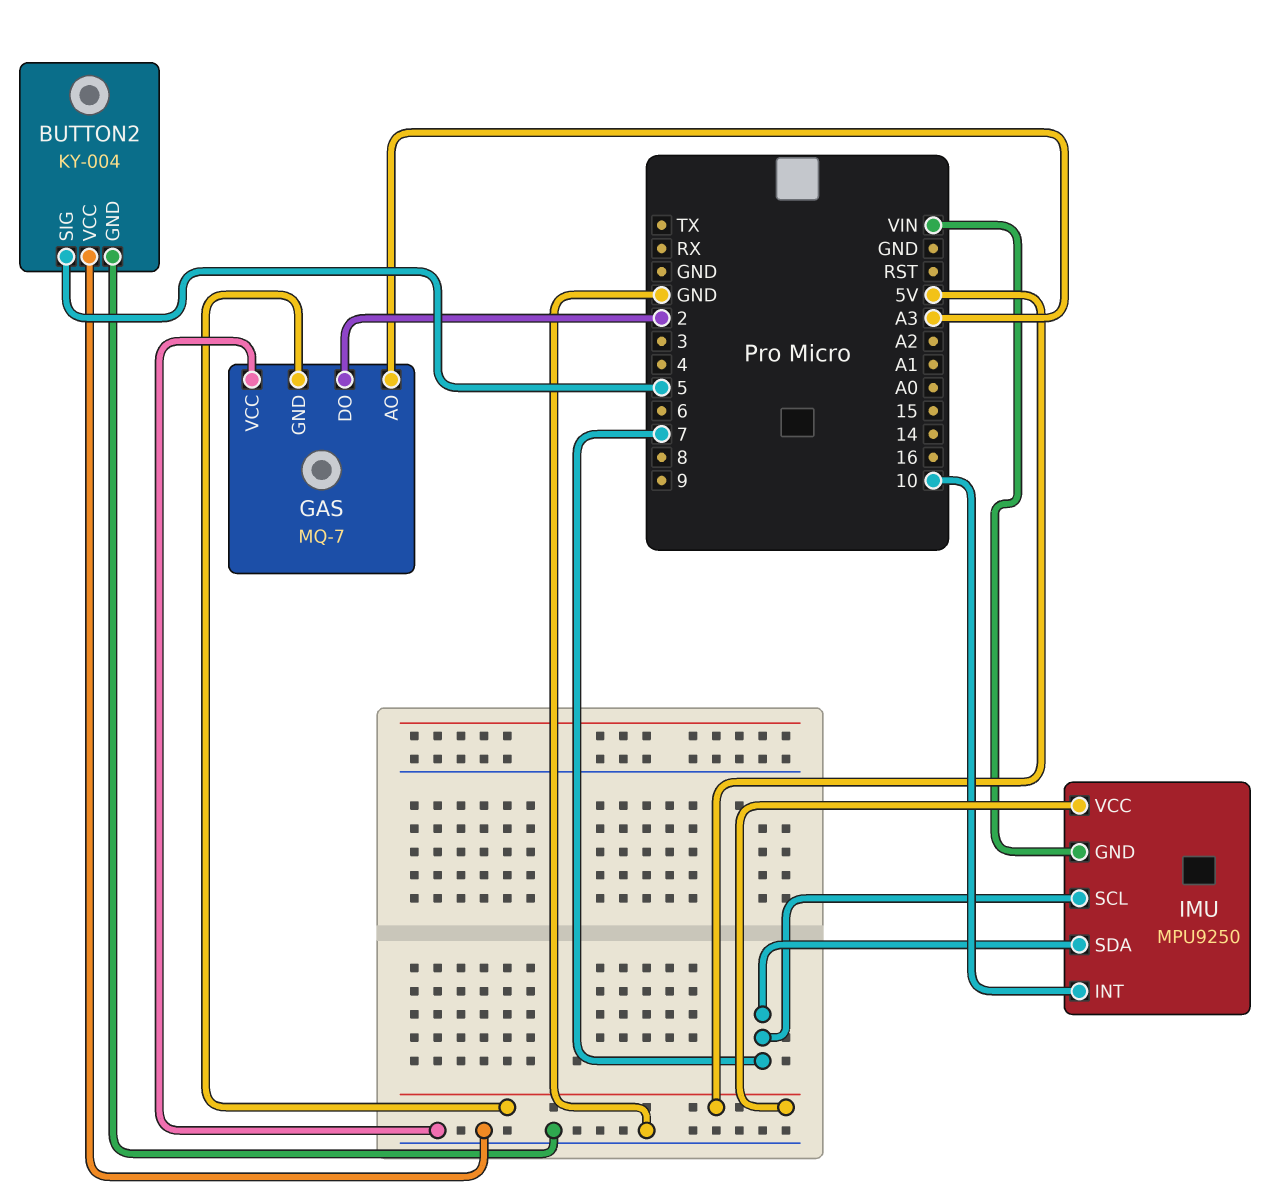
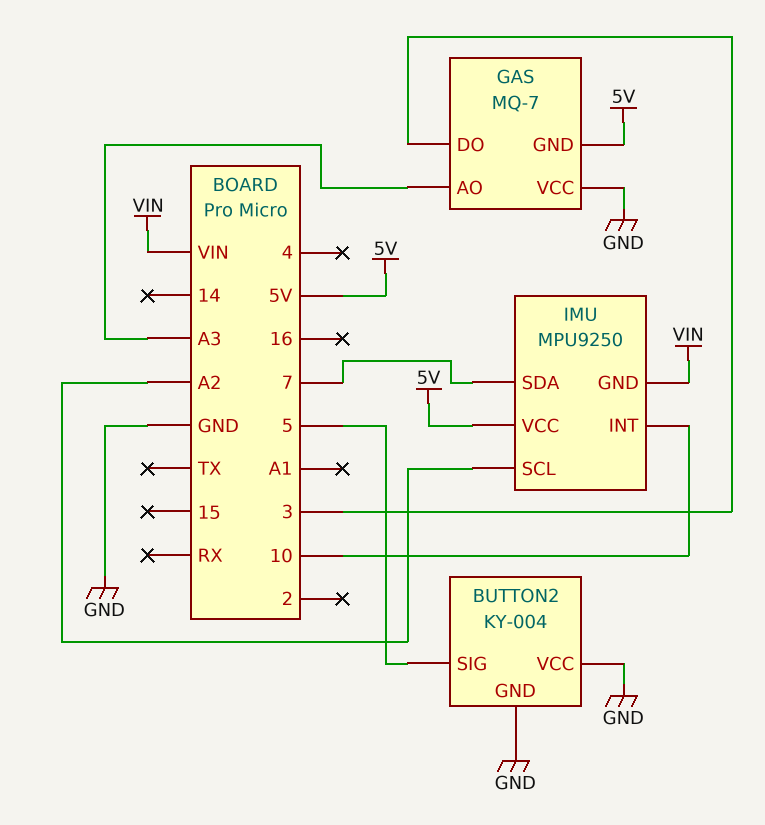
GAS pin DO: 2 -> 3
IMU pin SCL: 7 -> A2

